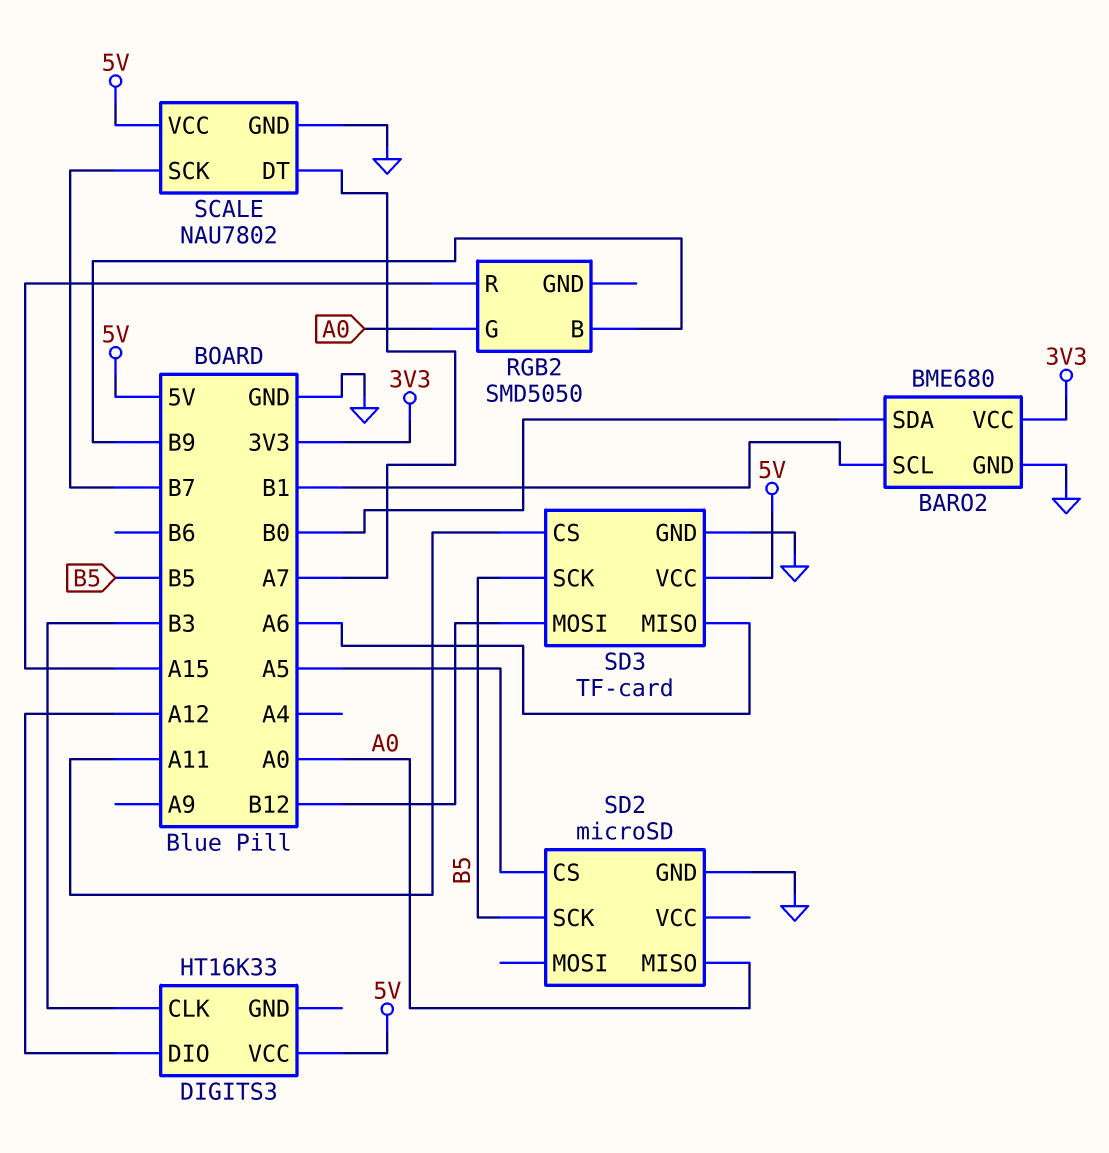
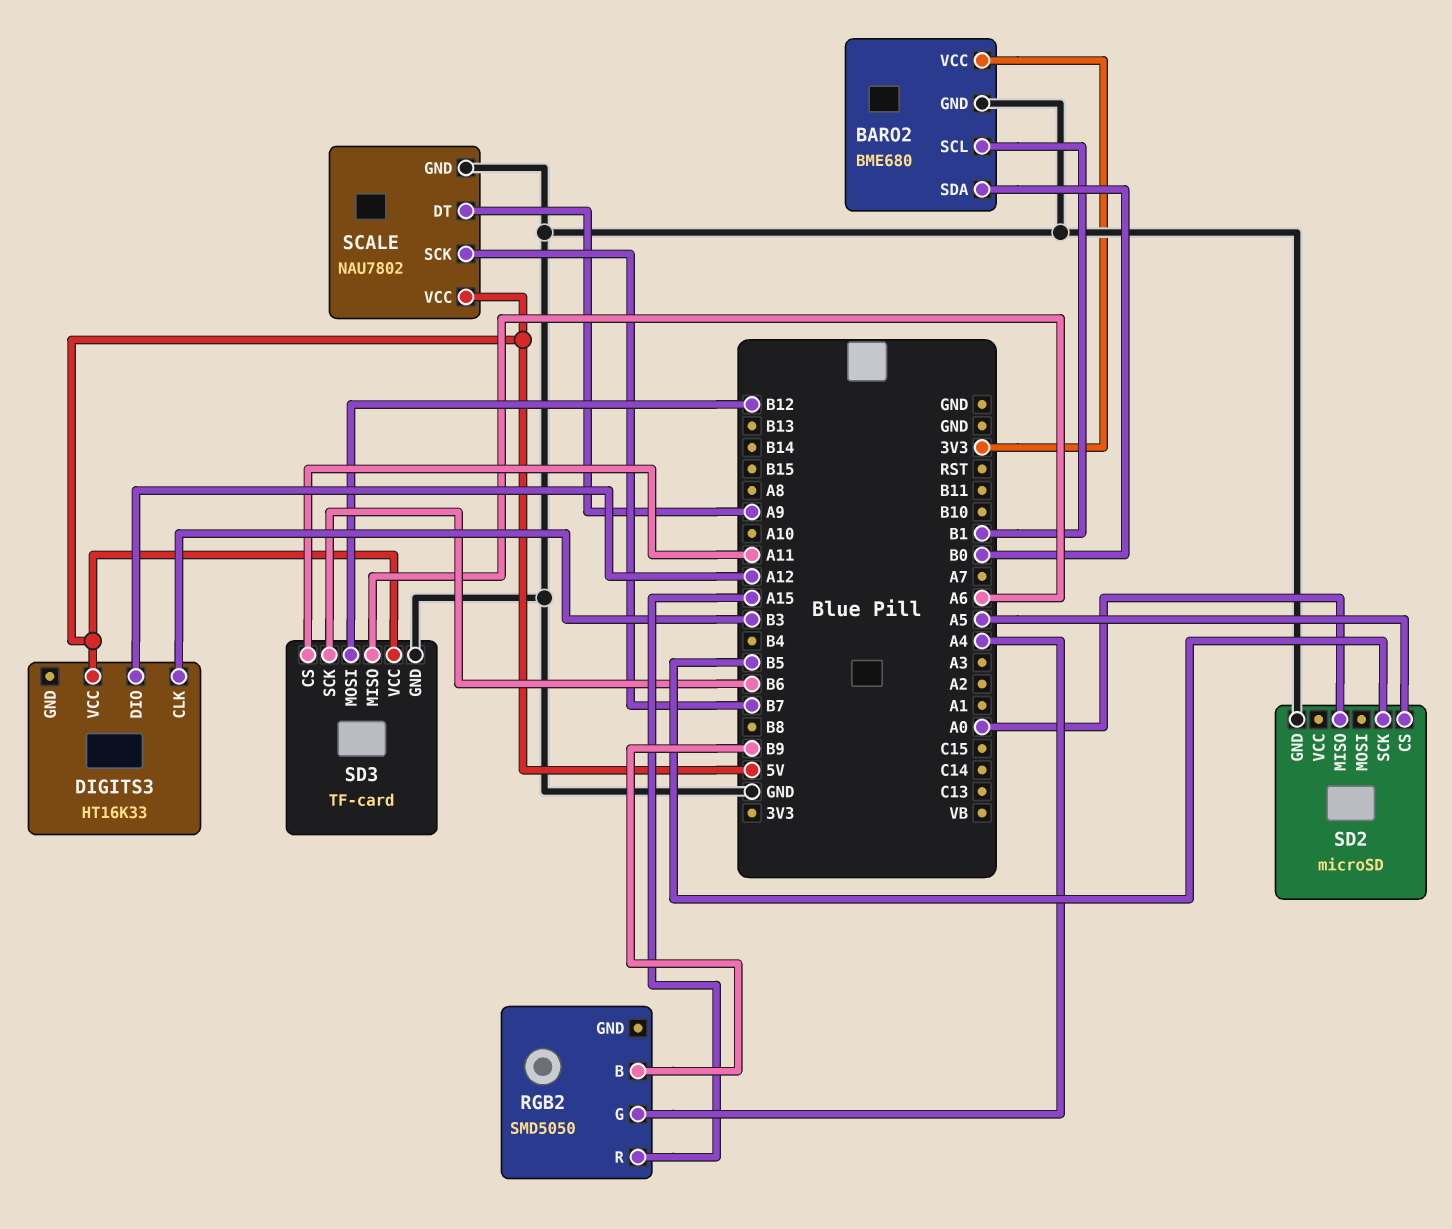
RGB2 pin G: A0 -> A4
SCALE pin DT: A7 -> A9
SD3 pin SCK: B5 -> B6

